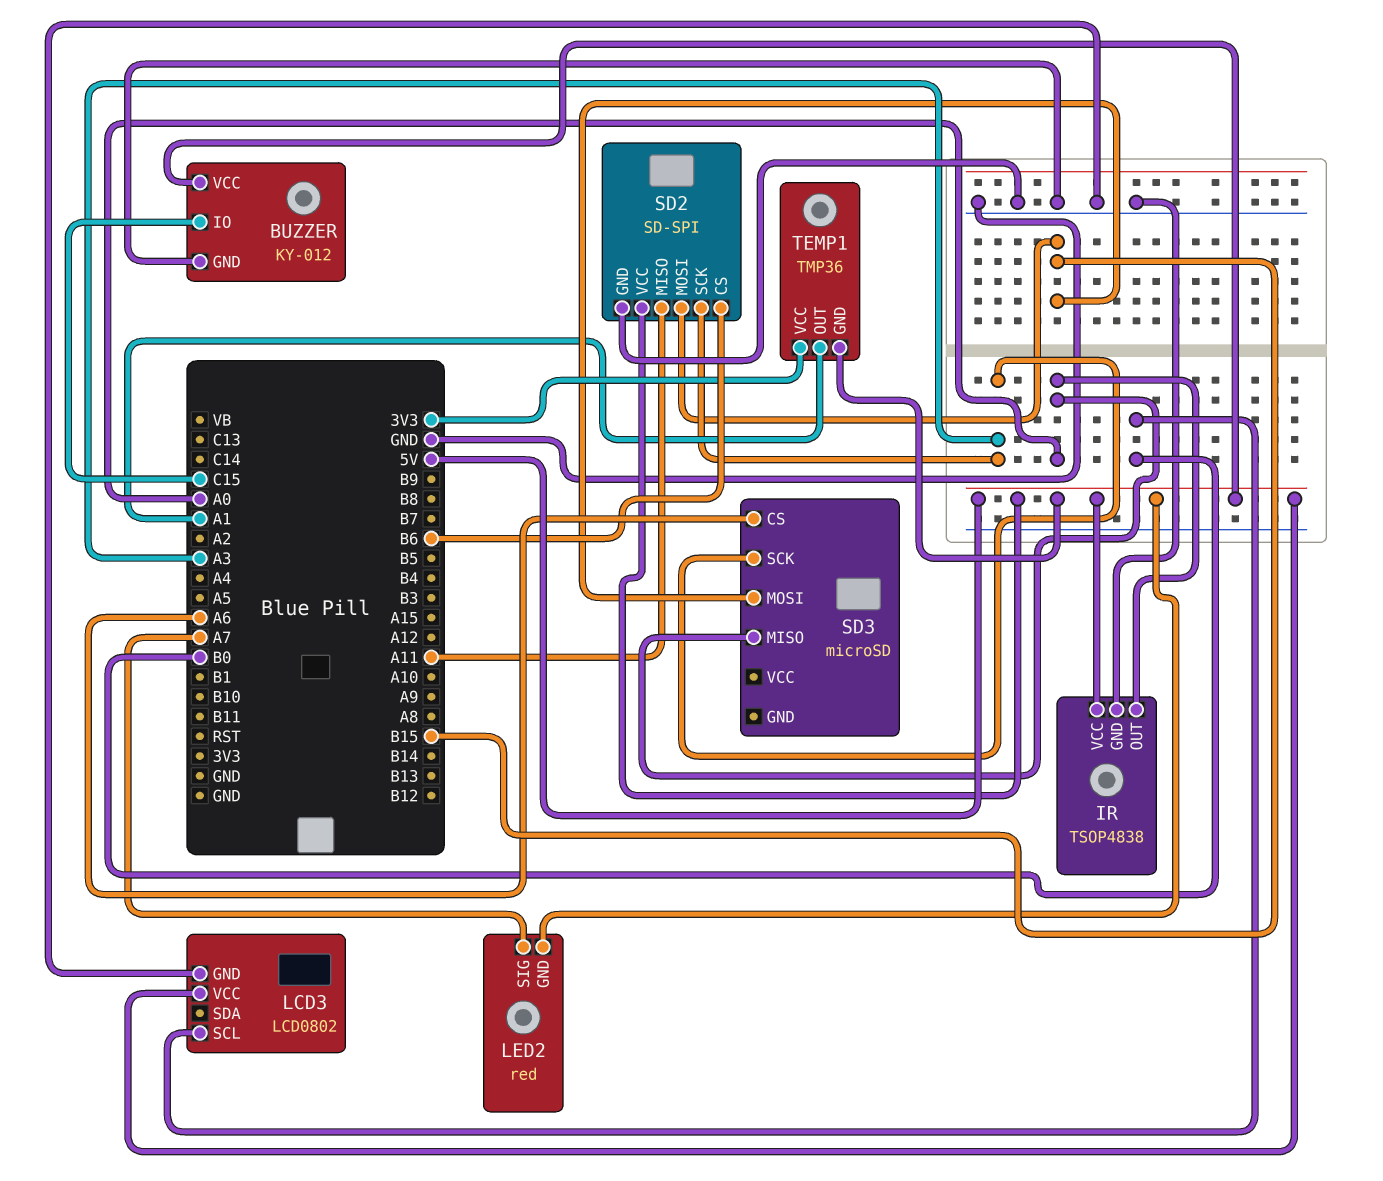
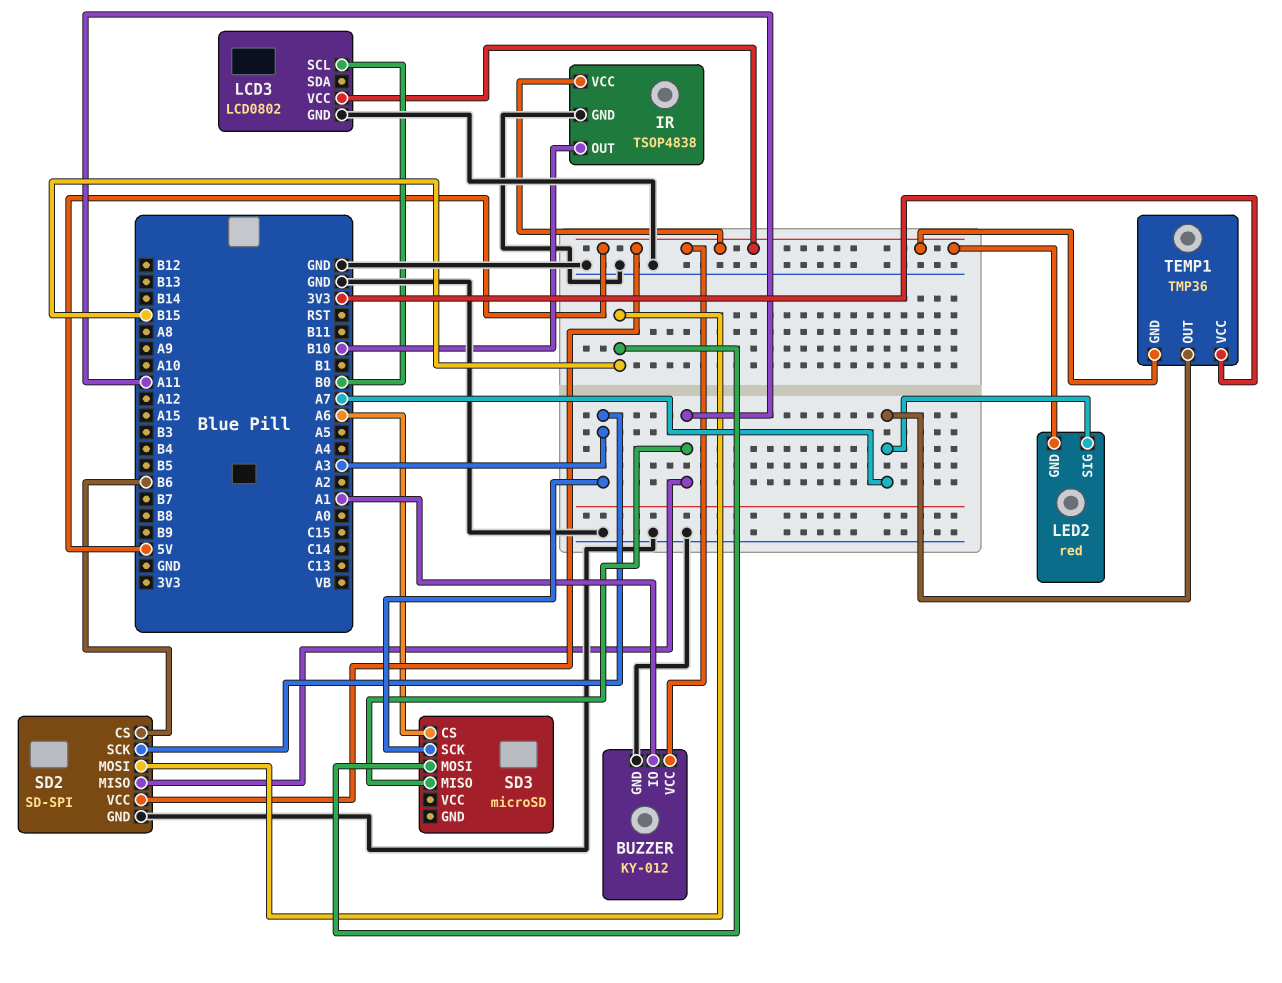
BUZZER pin IO: C15 -> A1
IR pin OUT: A0 -> B10
SD3 pin MISO: A0 -> A11
TEMP1 pin OUT: A1 -> A7

